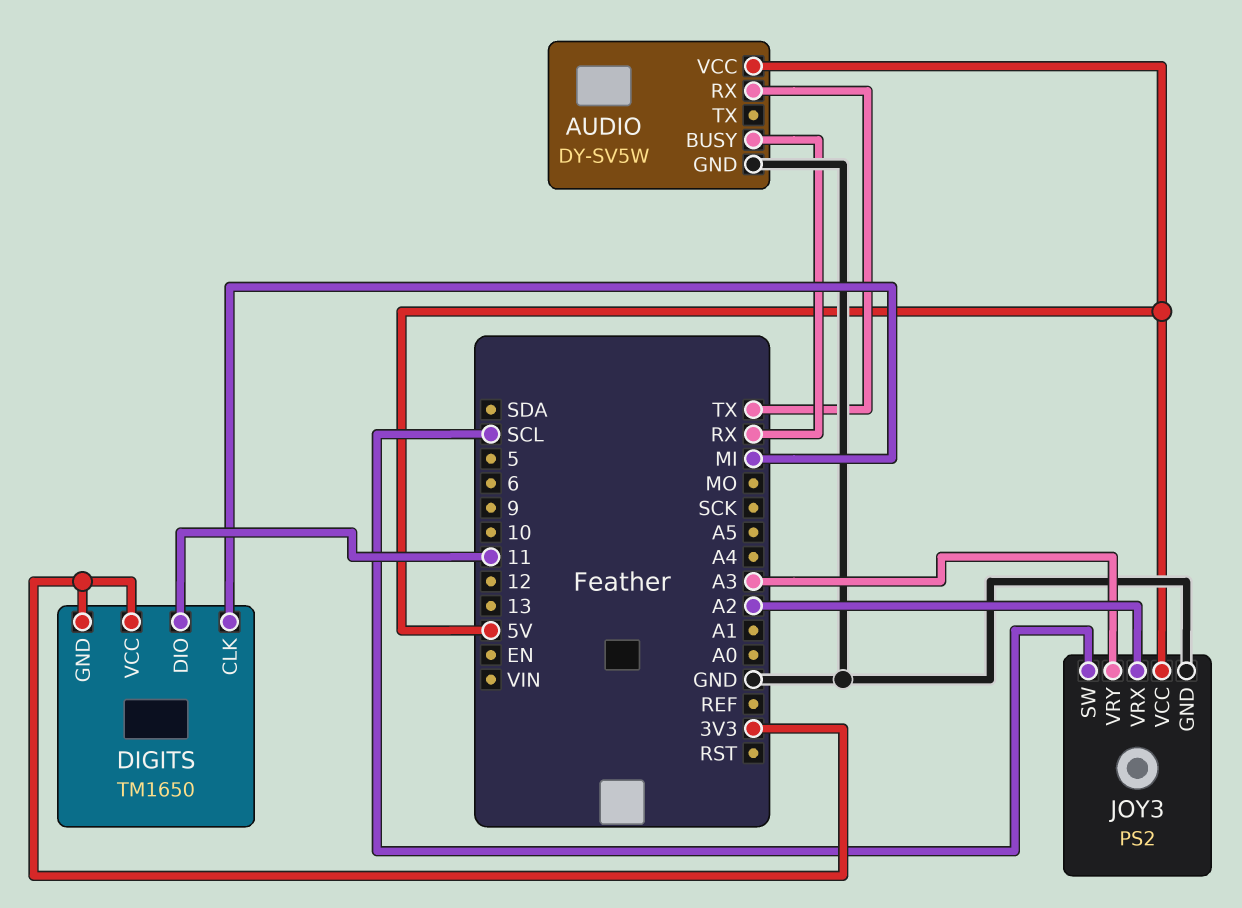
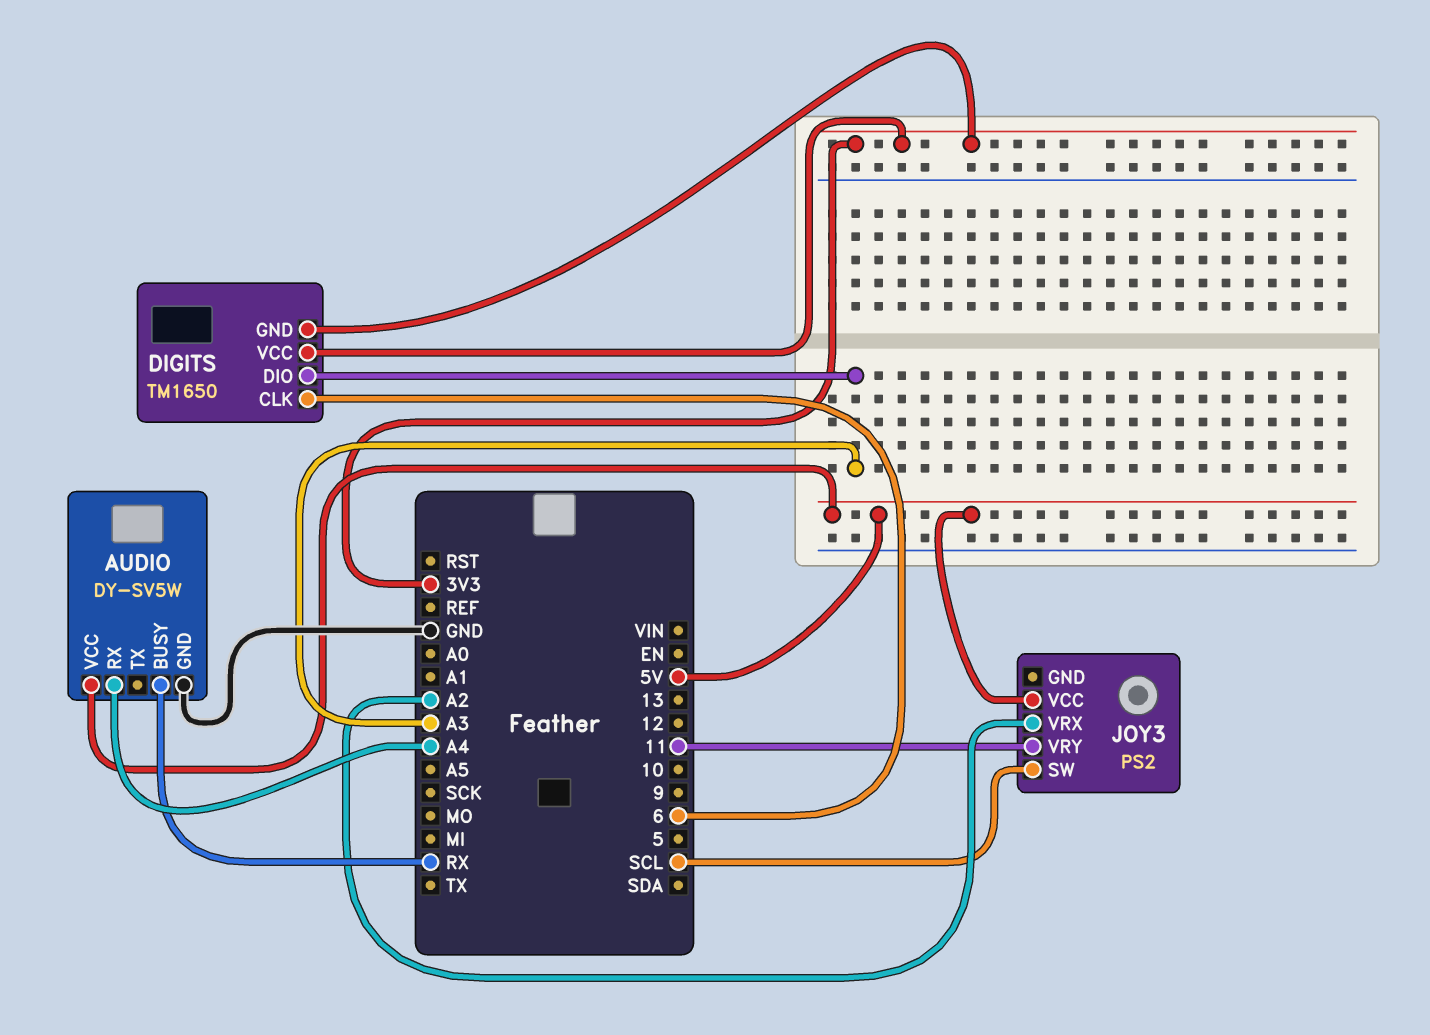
AUDIO pin RX: TX -> A4
DIGITS pin CLK: MI -> 6
DIGITS pin DIO: 11 -> A3
JOY3 pin GND: GND -> none
JOY3 pin VRY: A3 -> 11

